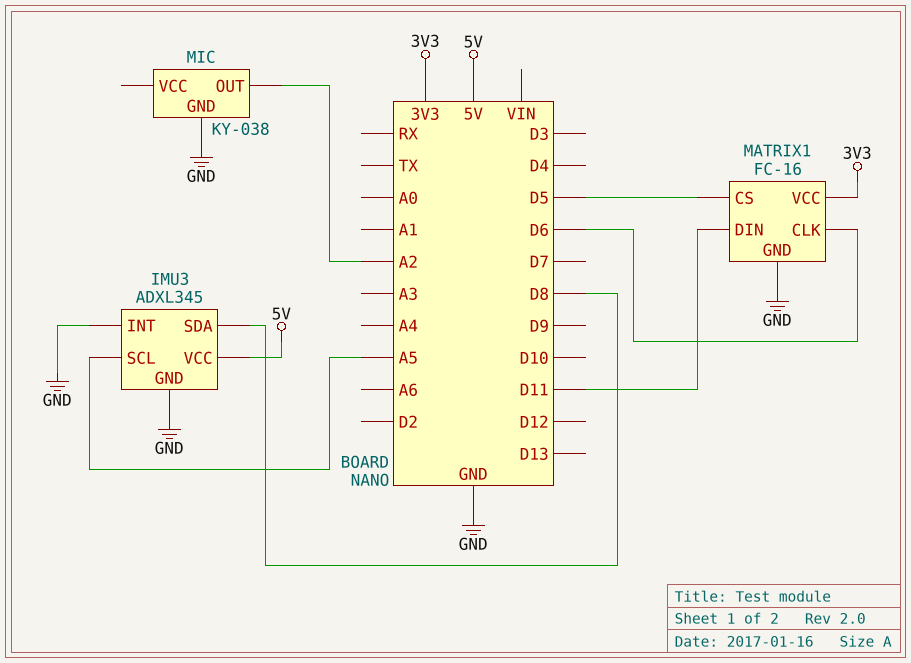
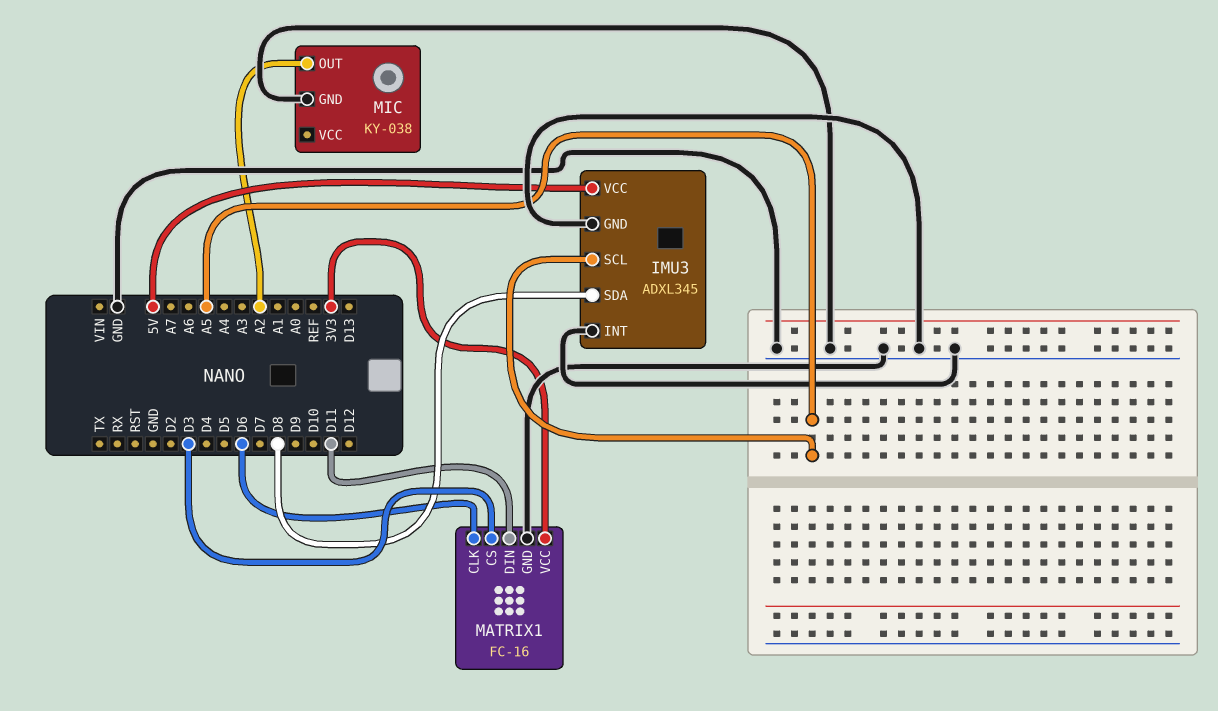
MATRIX1 pin CS: D5 -> D3

